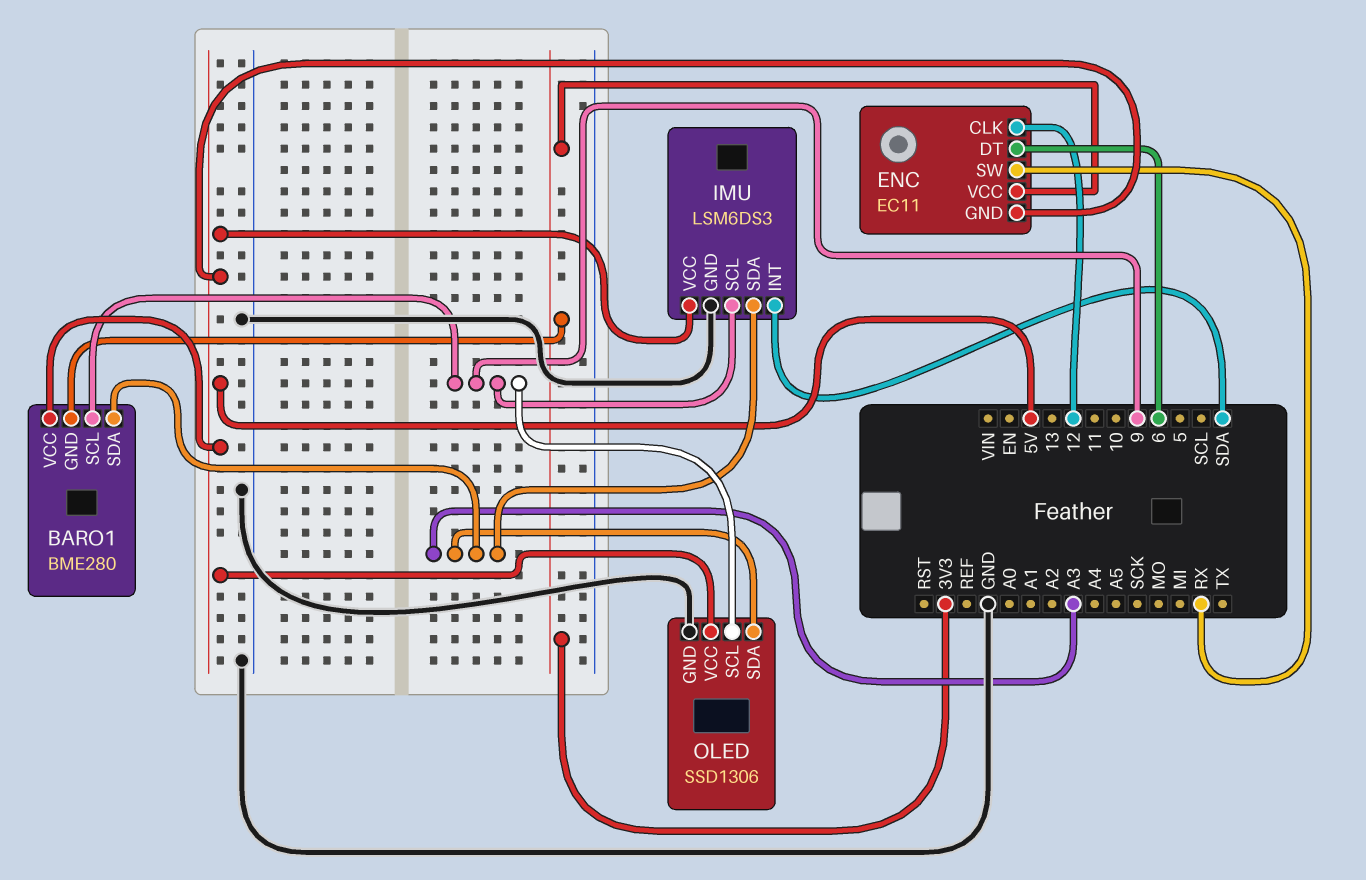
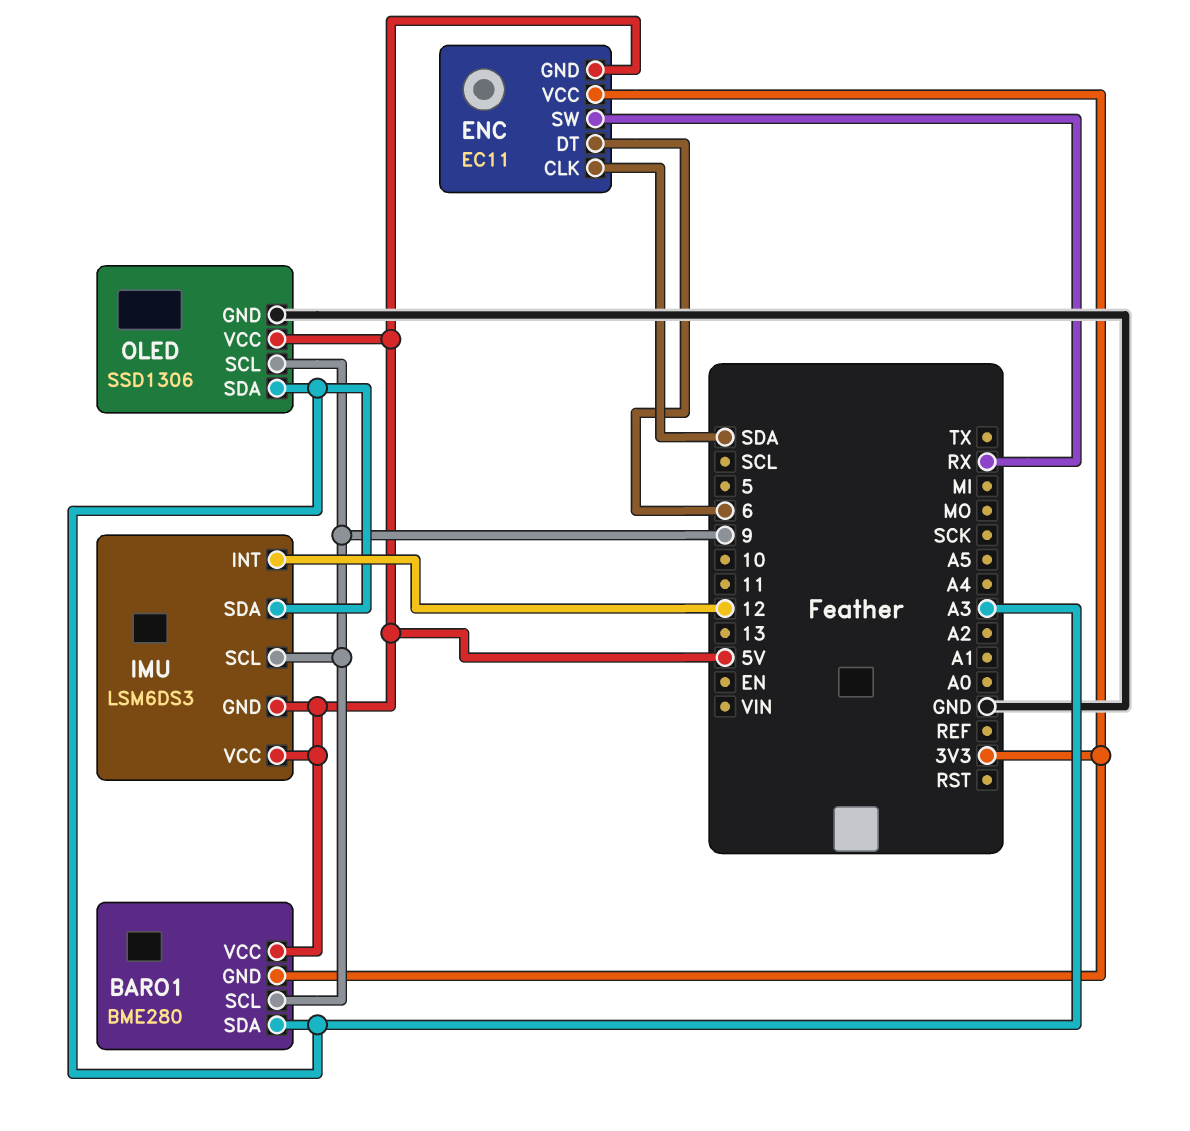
ENC pin CLK: 12 -> SDA
IMU pin GND: GND -> 5V
IMU pin INT: SDA -> 12

